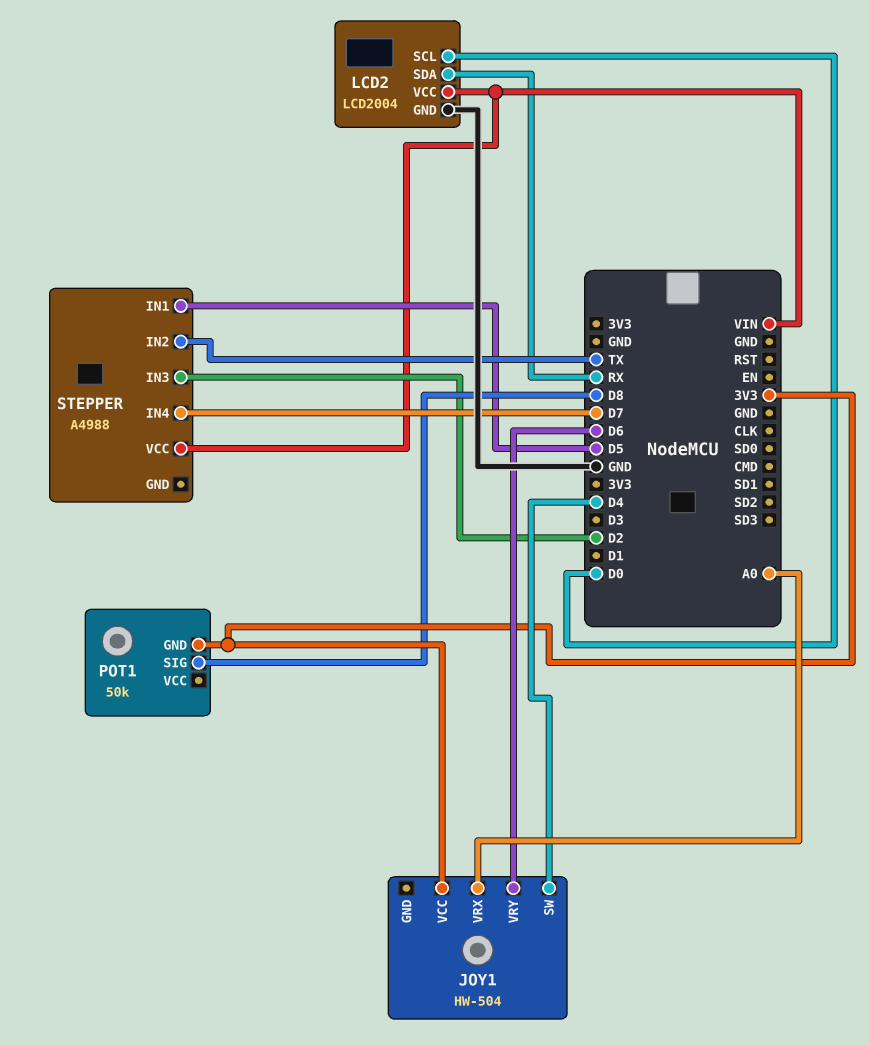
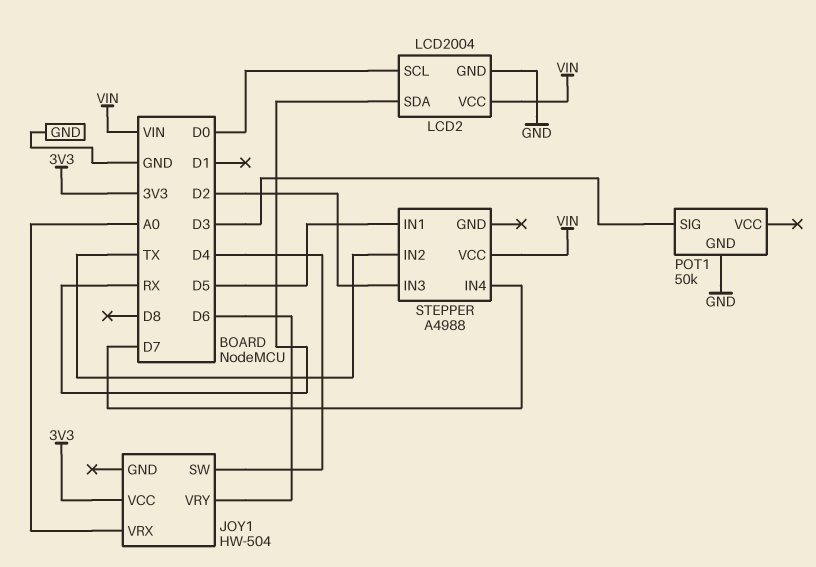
POT1 pin GND: 3V3 -> GND
POT1 pin SIG: D8 -> D3

